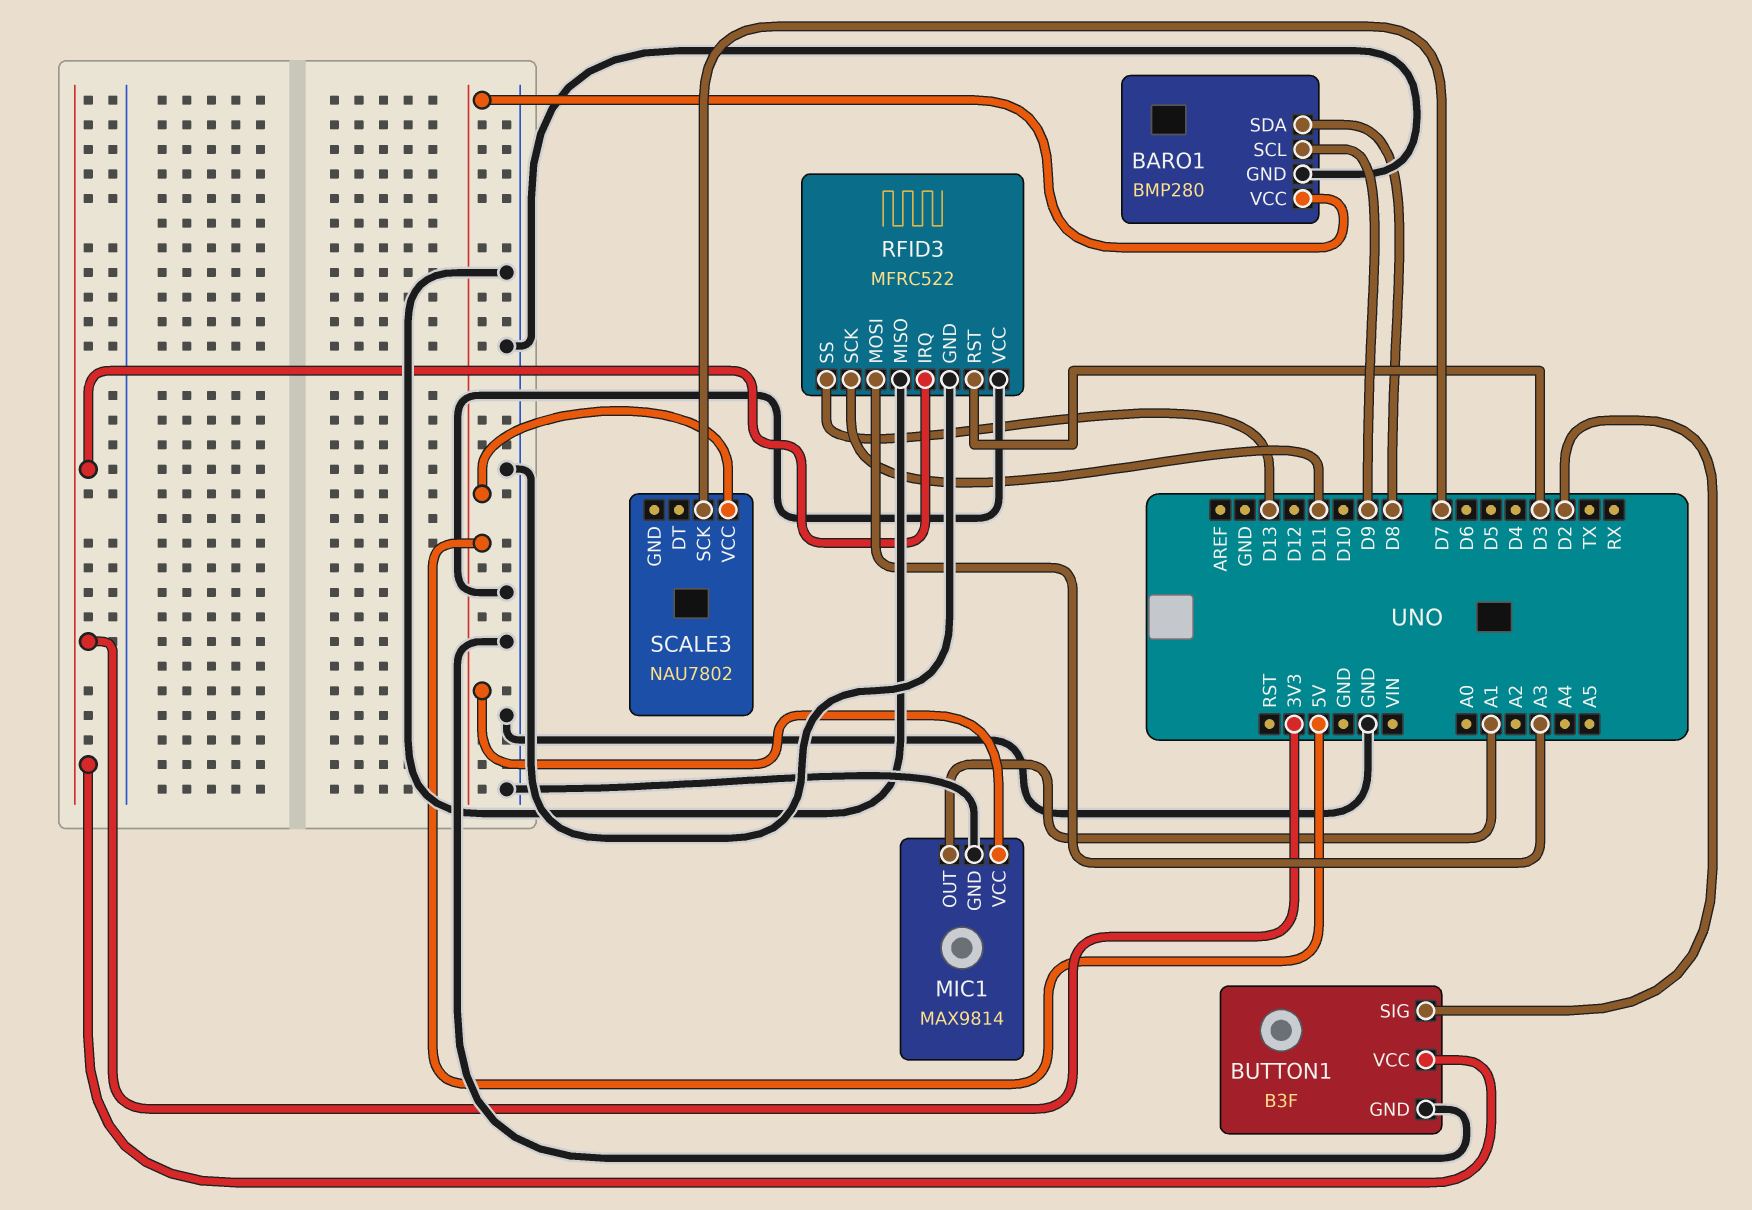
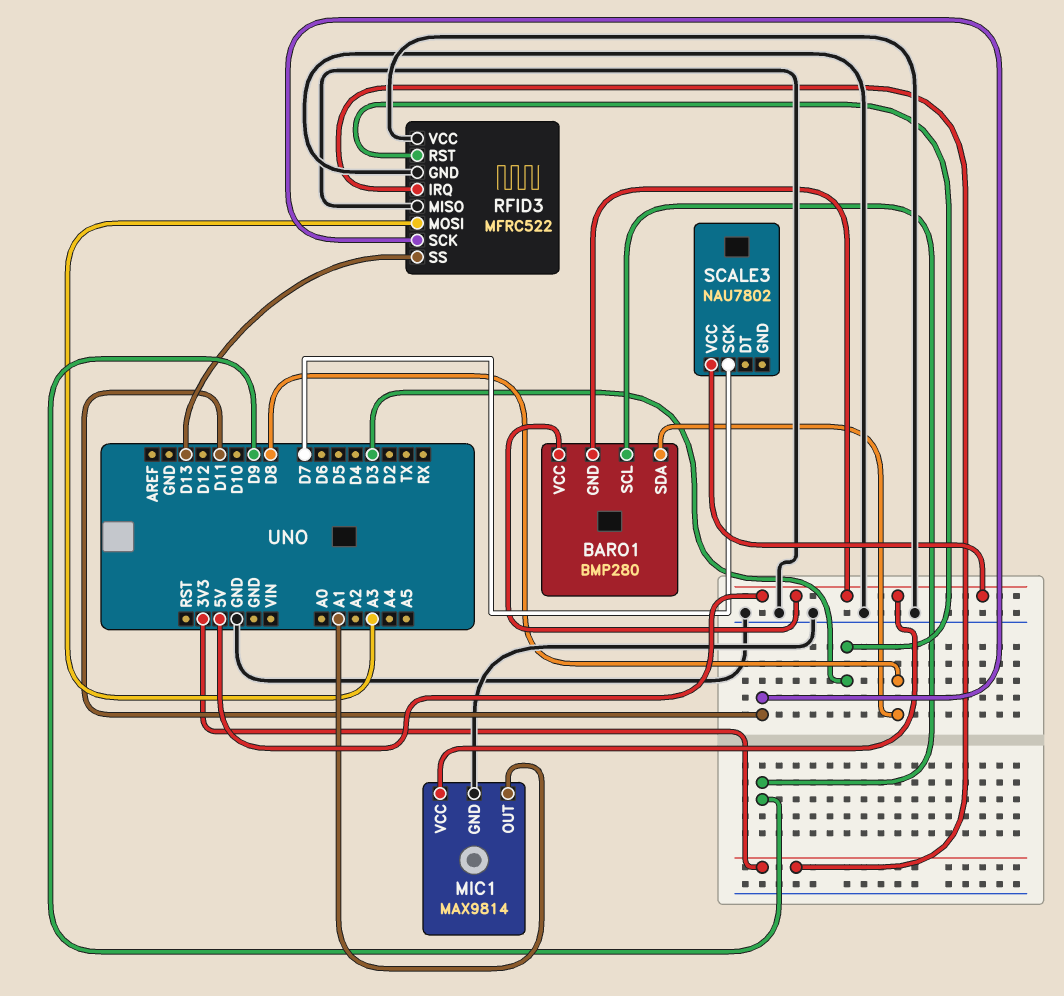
BARO1 pin GND: GND -> 5V
BUTTON1: B3F -> none
BUTTON1 pin GND: GND -> none
BUTTON1 pin SIG: D2 -> none
BUTTON1 pin VCC: 3V3 -> none

